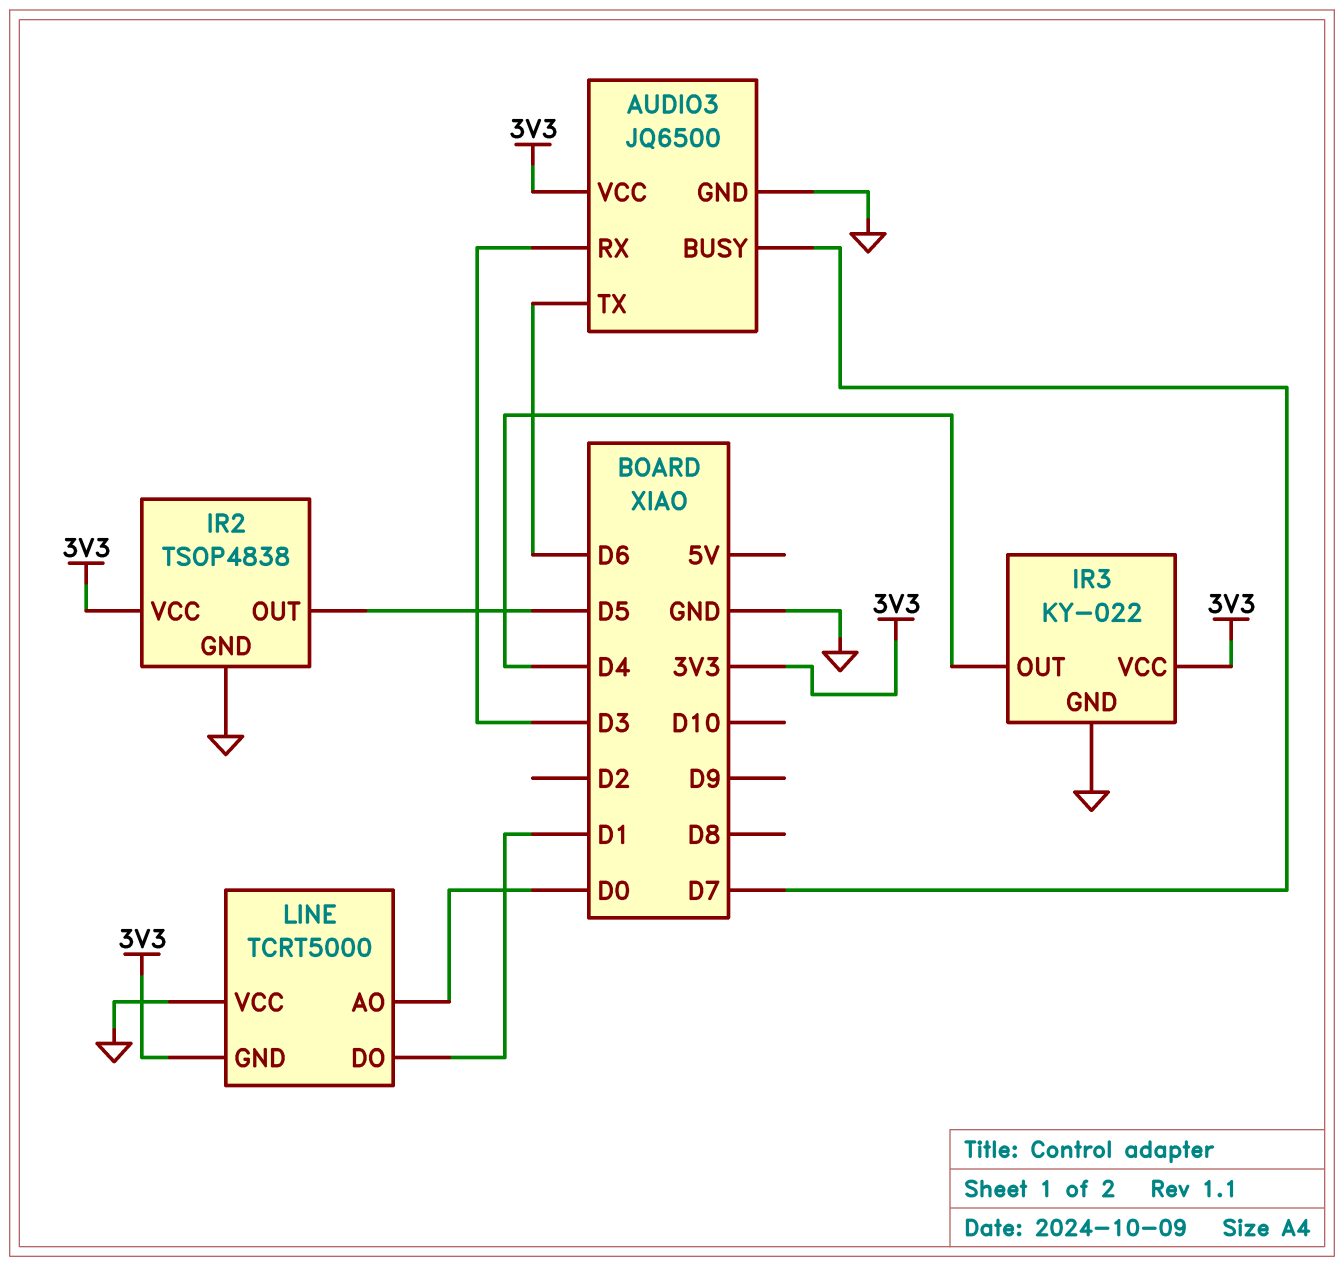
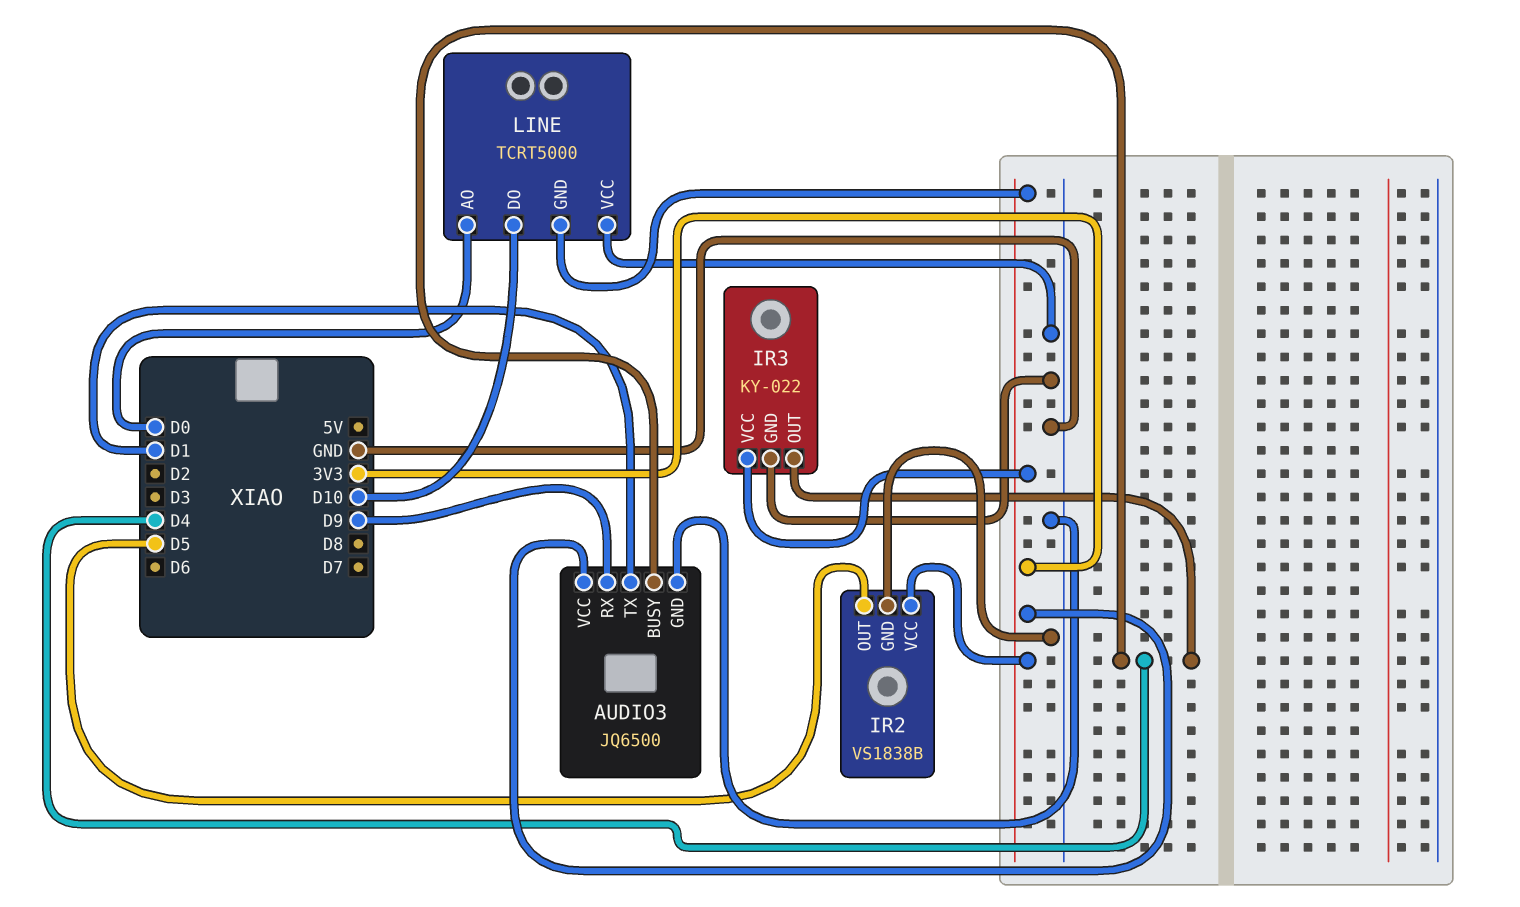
AUDIO3 pin BUSY: D7 -> D4
AUDIO3 pin RX: D3 -> D9
AUDIO3 pin TX: D6 -> D1
IR2: TSOP4838 -> VS1838B
LINE pin DO: D1 -> D10

